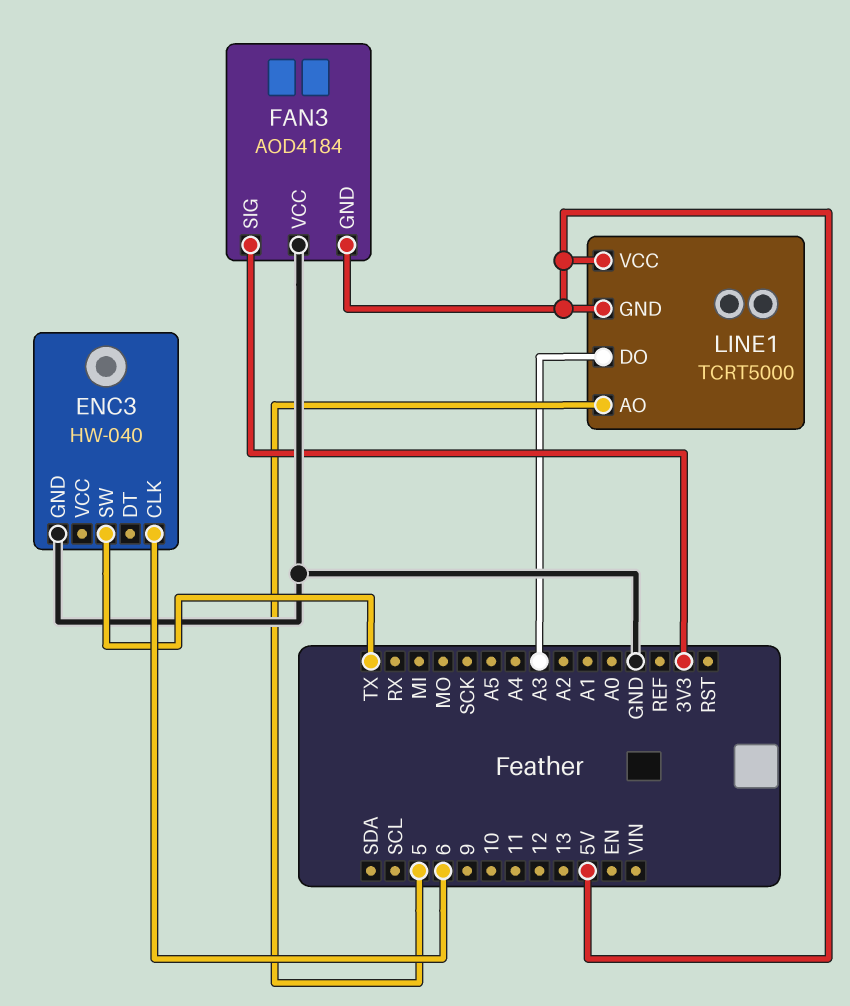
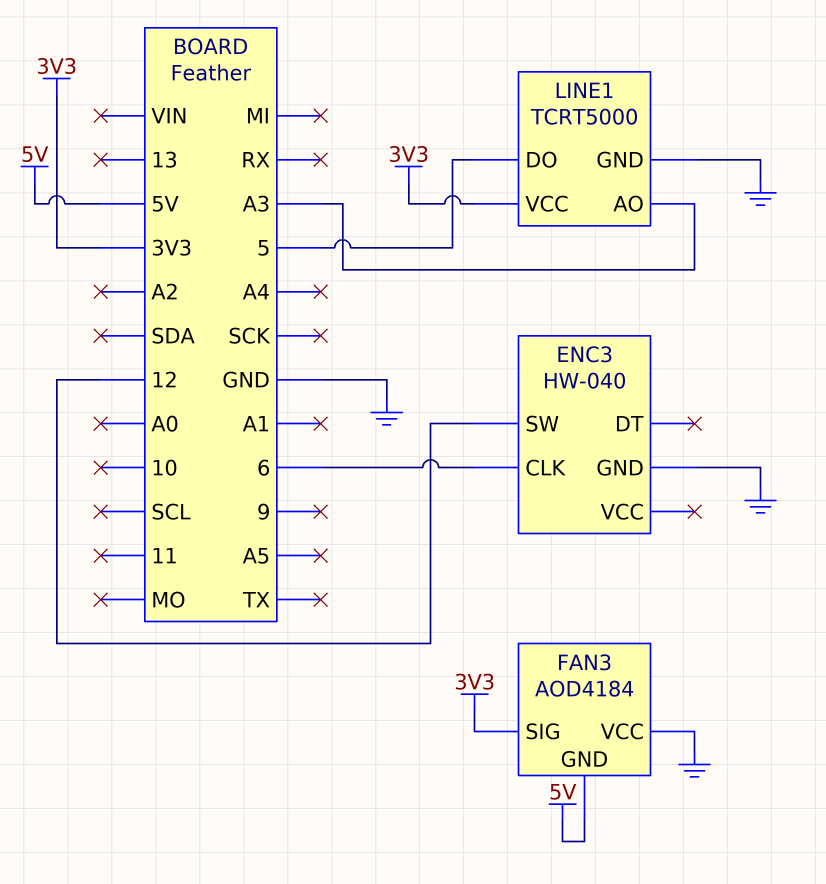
ENC3 pin SW: TX -> 12
LINE1 pin AO: 5 -> A3
LINE1 pin DO: A3 -> 5
LINE1 pin GND: 5V -> GND
LINE1 pin VCC: 5V -> 3V3

